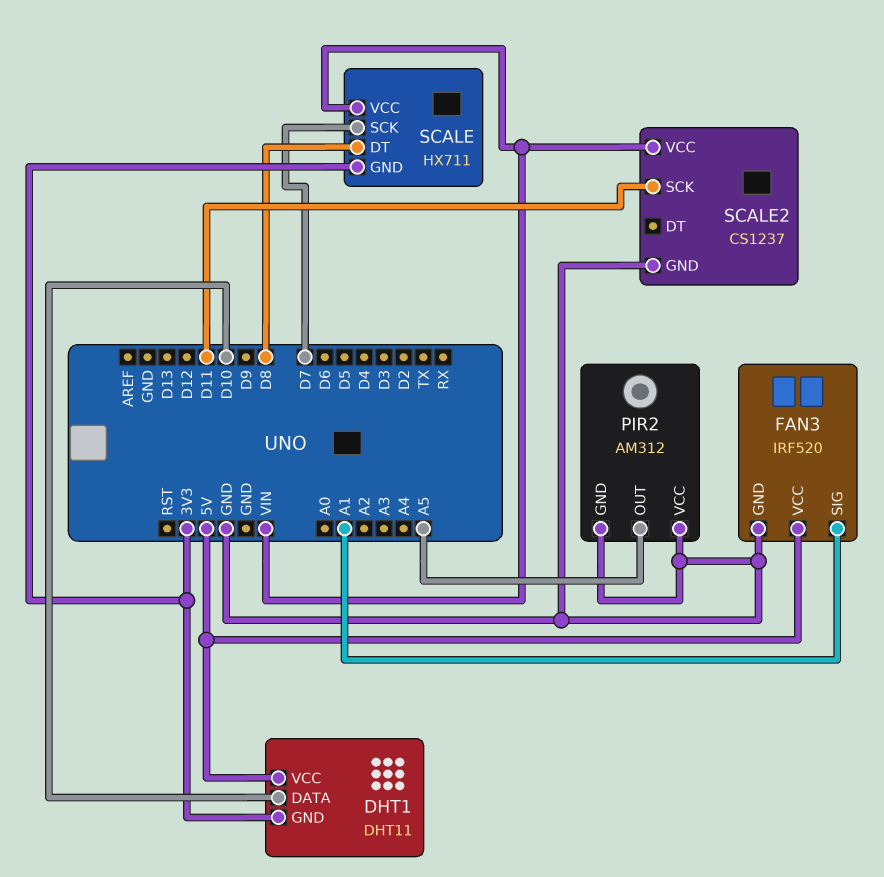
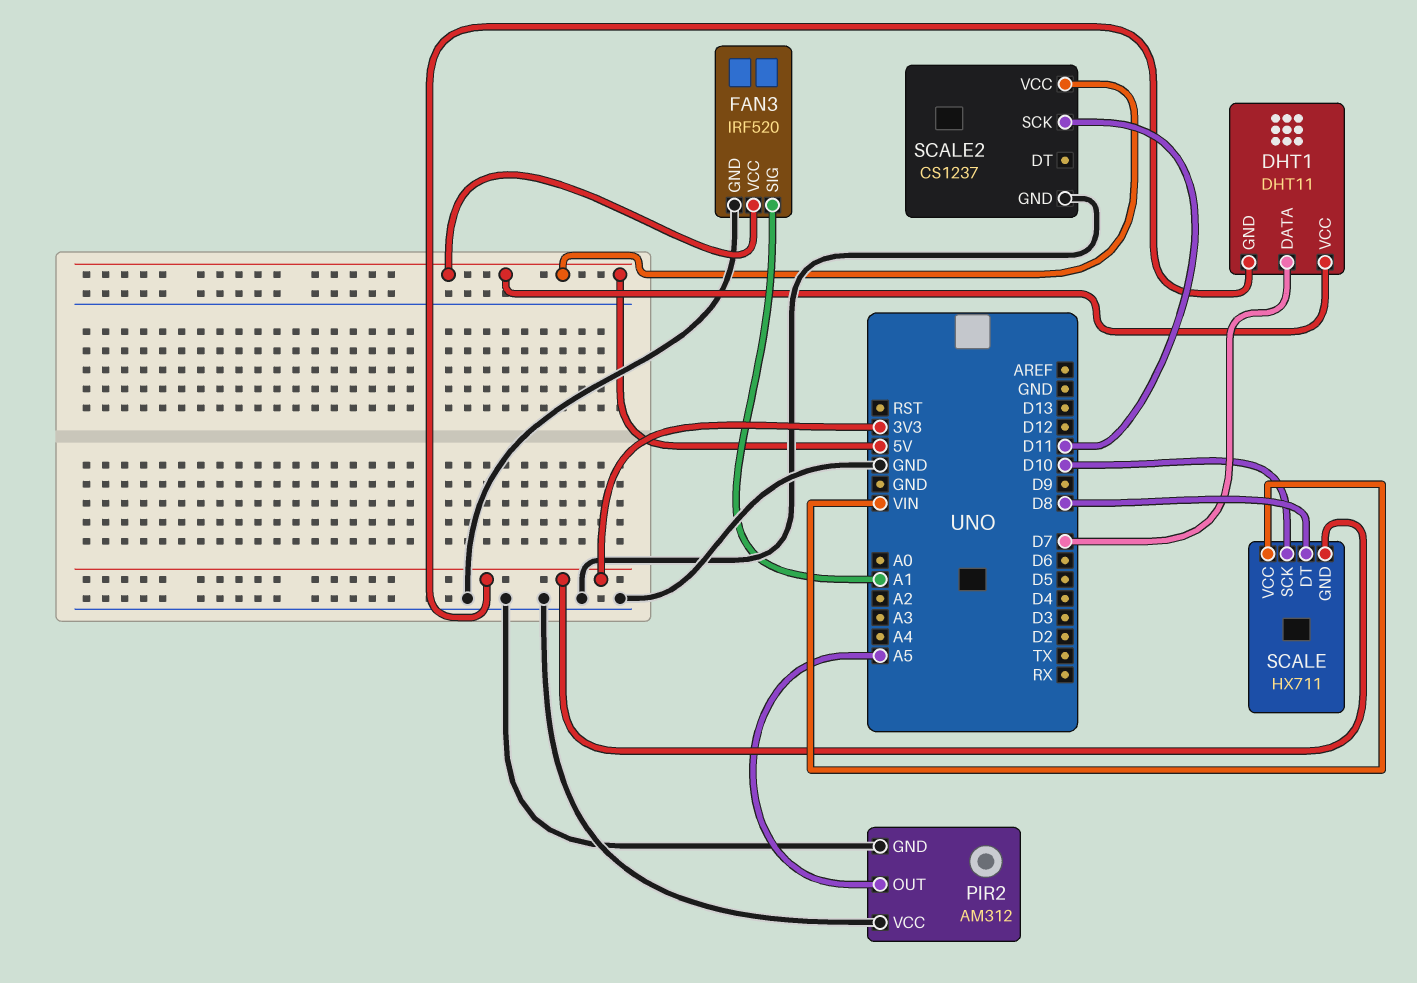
DHT1 pin DATA: D10 -> D7
SCALE pin SCK: D7 -> D10
SCALE2 pin VCC: VIN -> 5V

